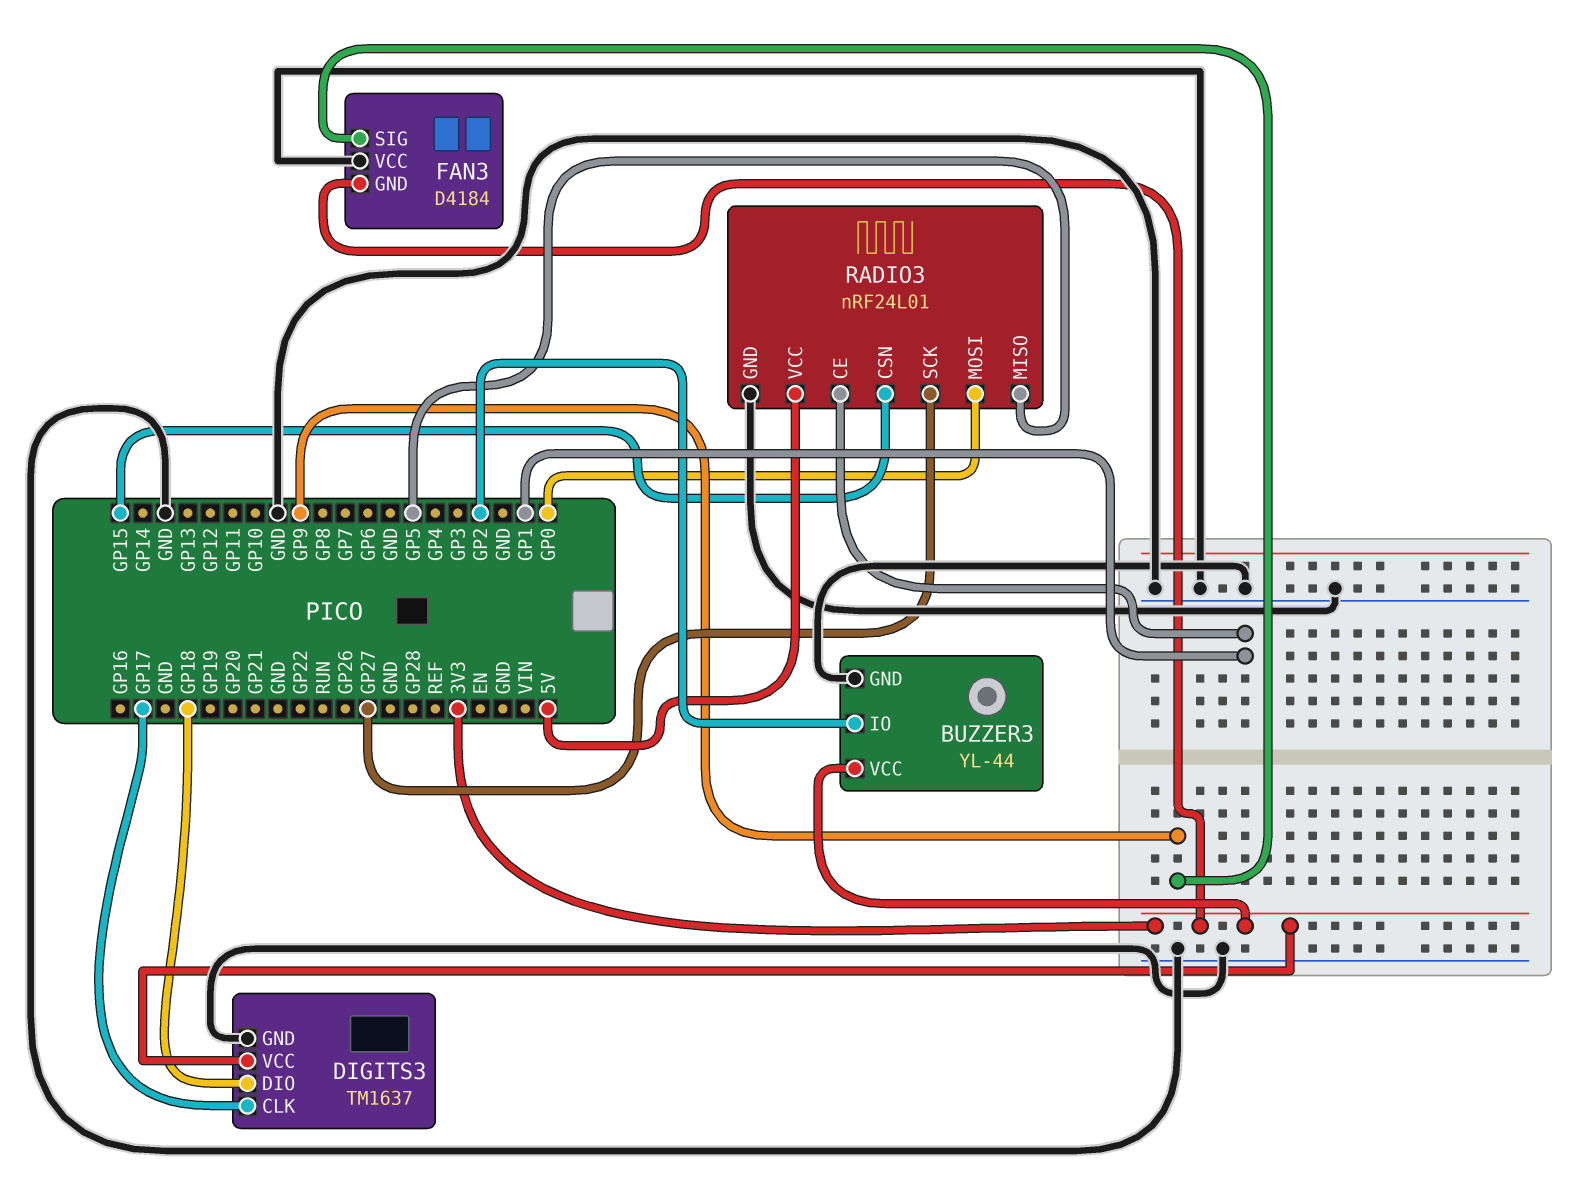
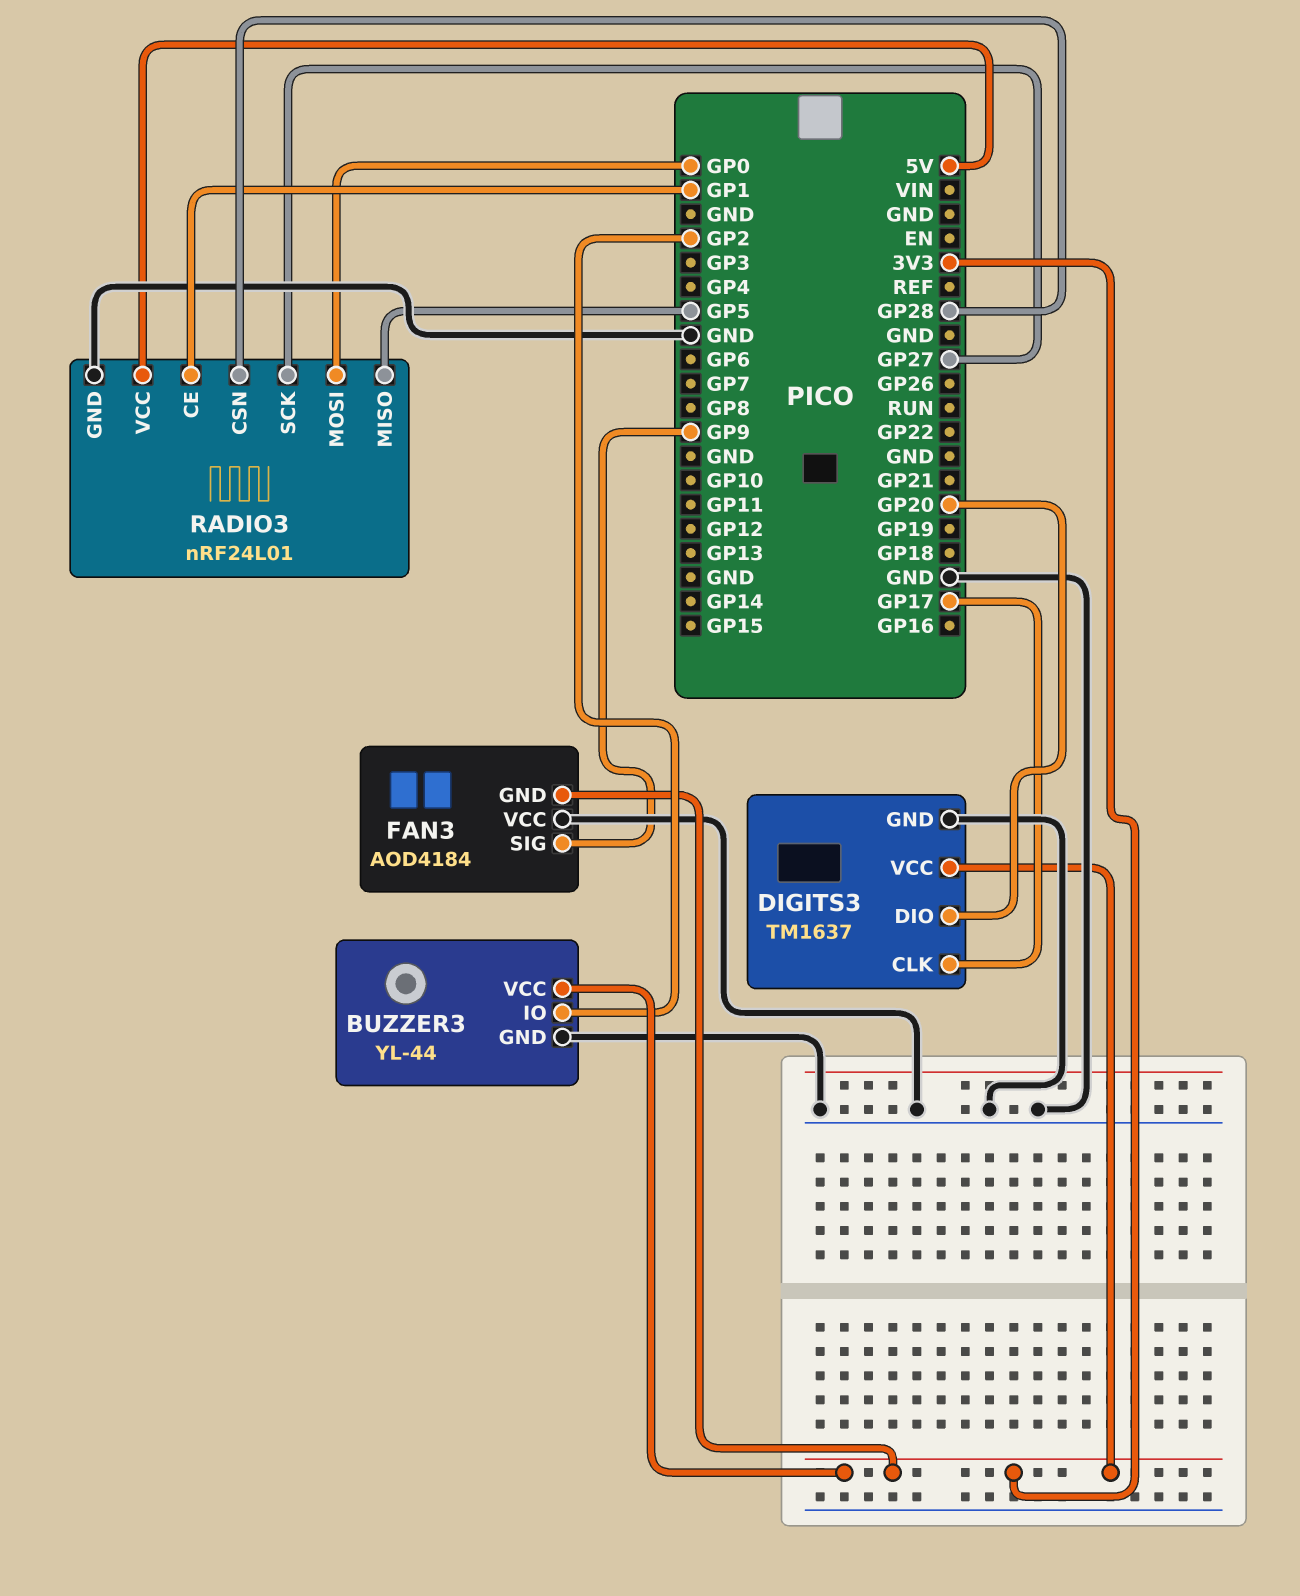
DIGITS3 pin DIO: GP18 -> GP20
FAN3: D4184 -> AOD4184
RADIO3 pin CSN: GP15 -> GP28

